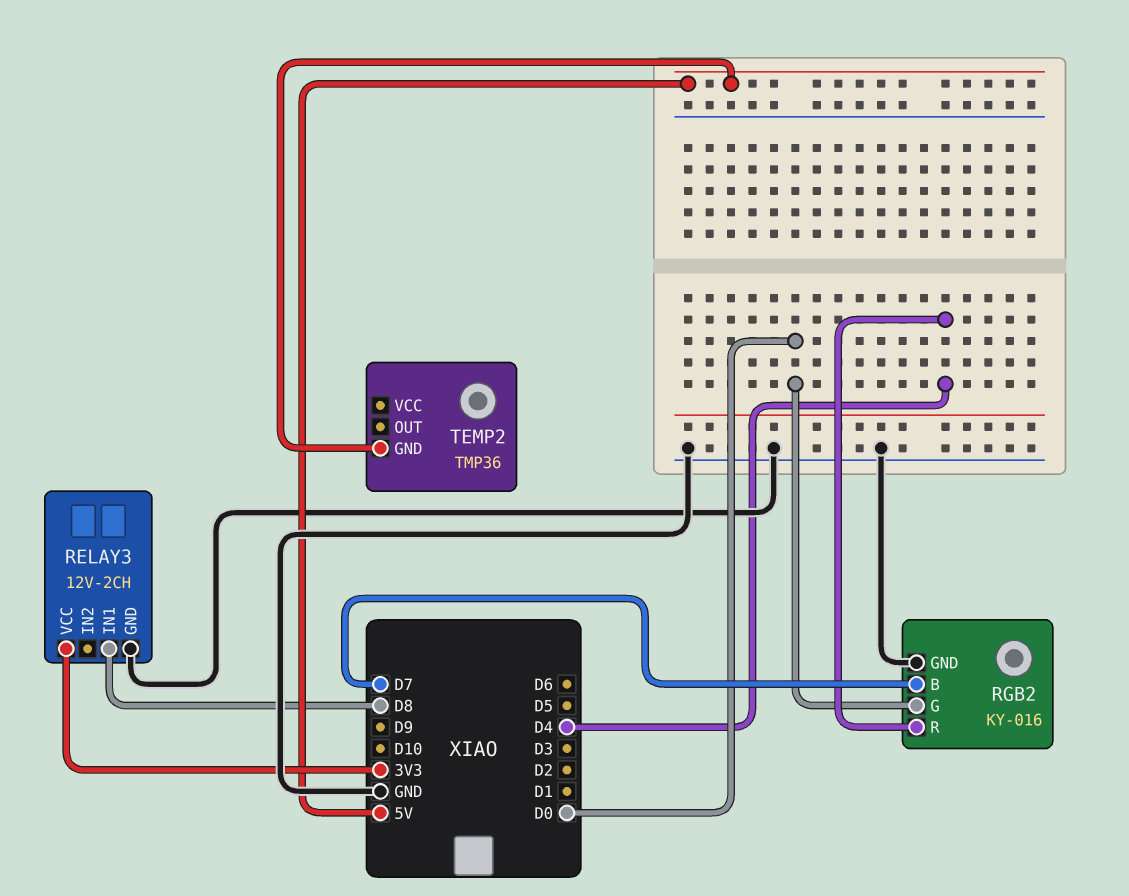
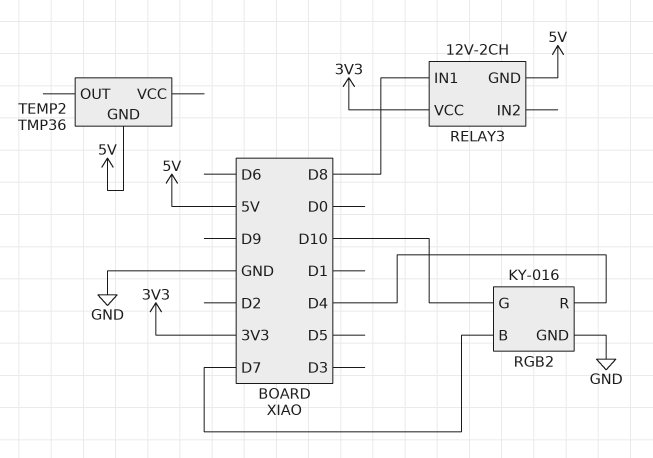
RELAY3 pin GND: GND -> 5V
RGB2 pin G: D0 -> D10

